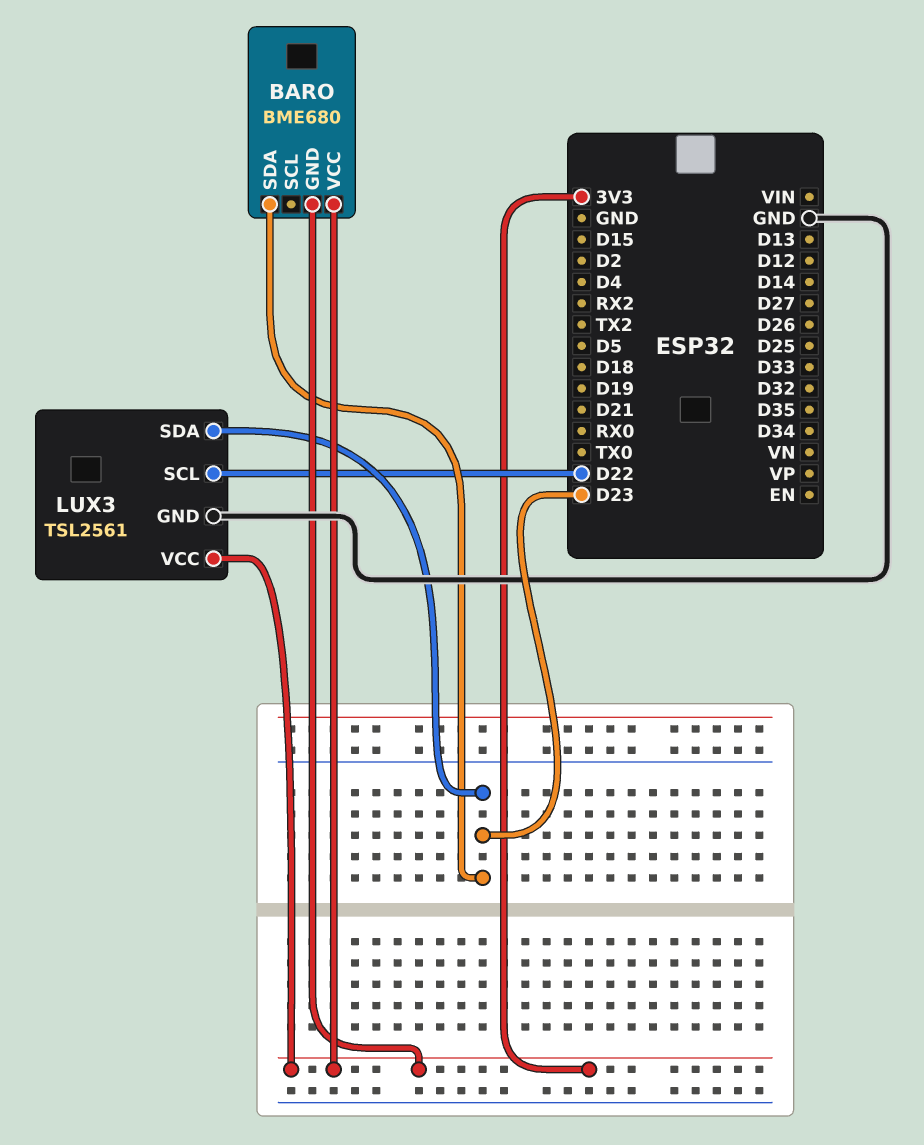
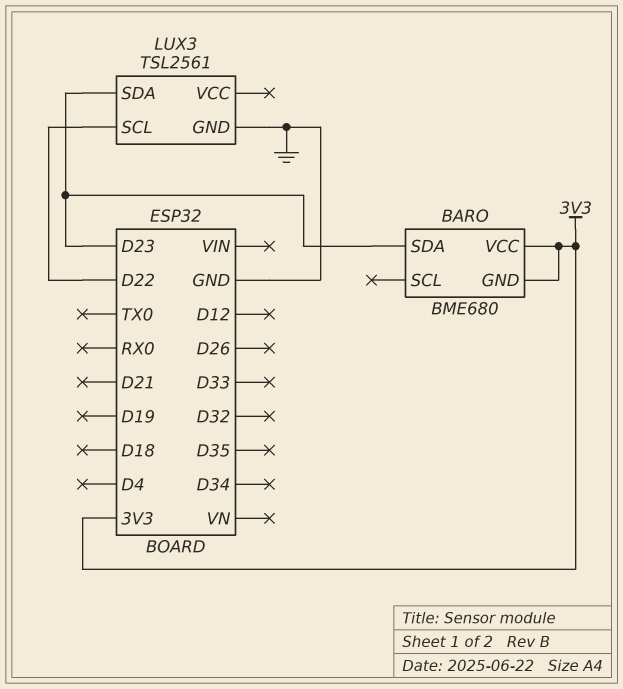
LUX3 pin VCC: 3V3 -> none

